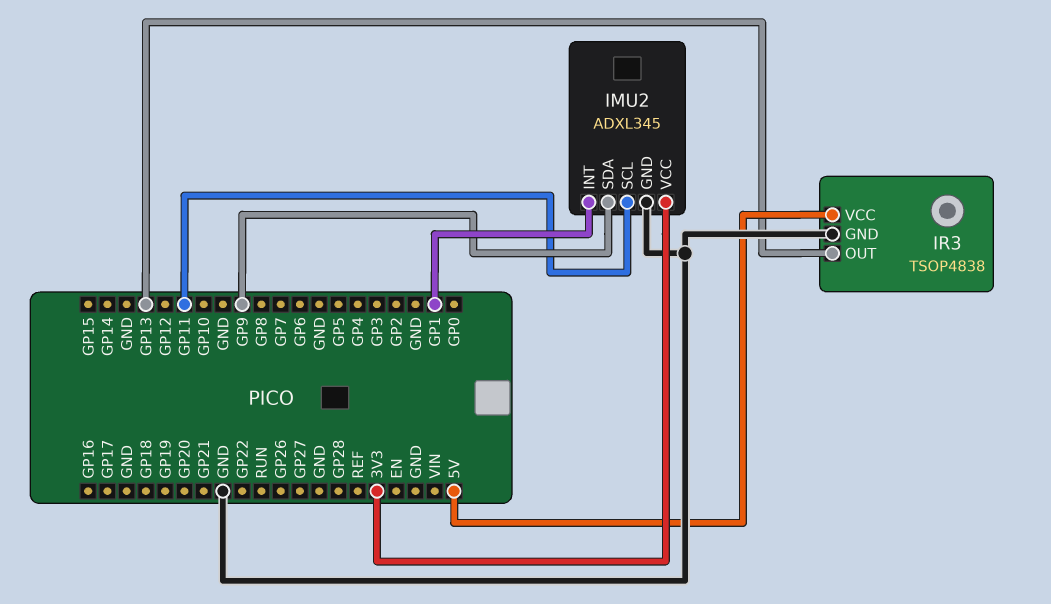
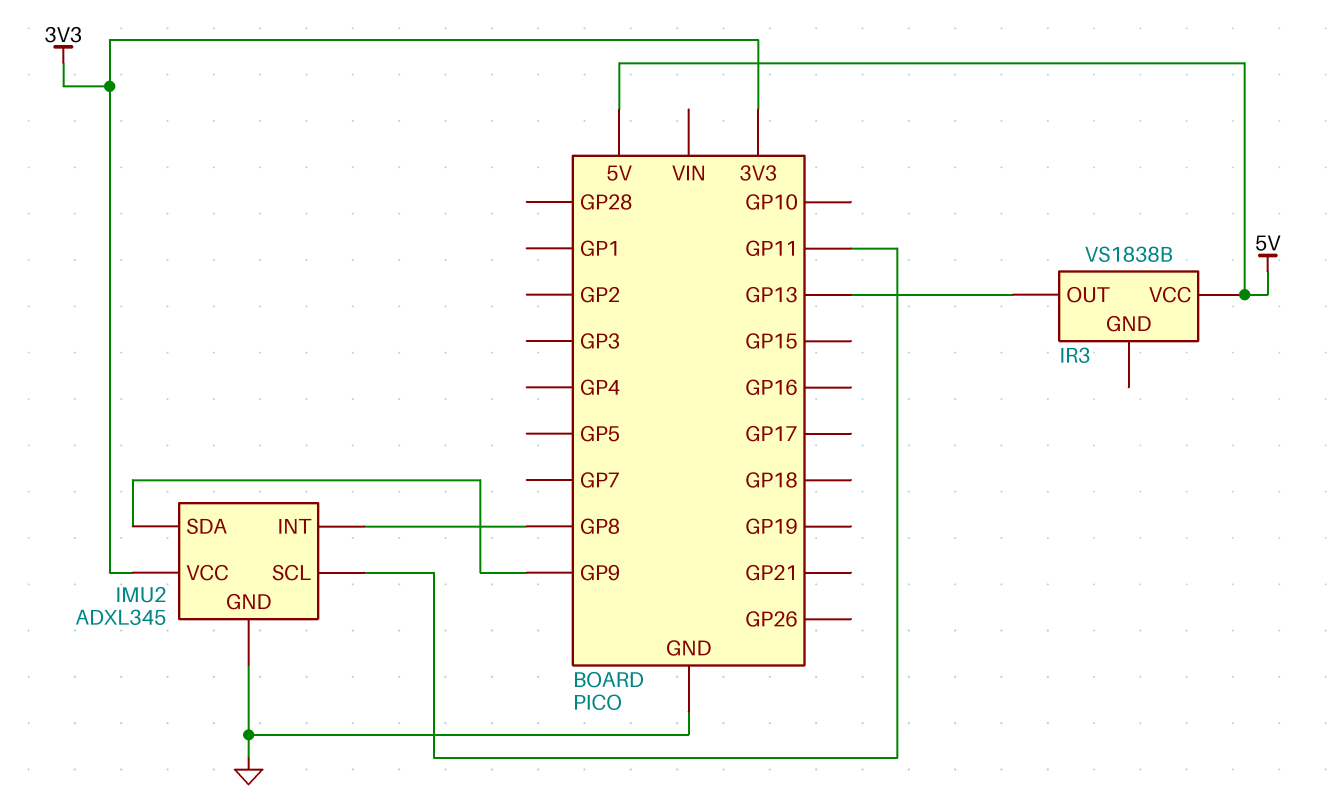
IMU2 pin INT: GP1 -> GP8
IR3: TSOP4838 -> VS1838B
IR3 pin GND: GND -> none

